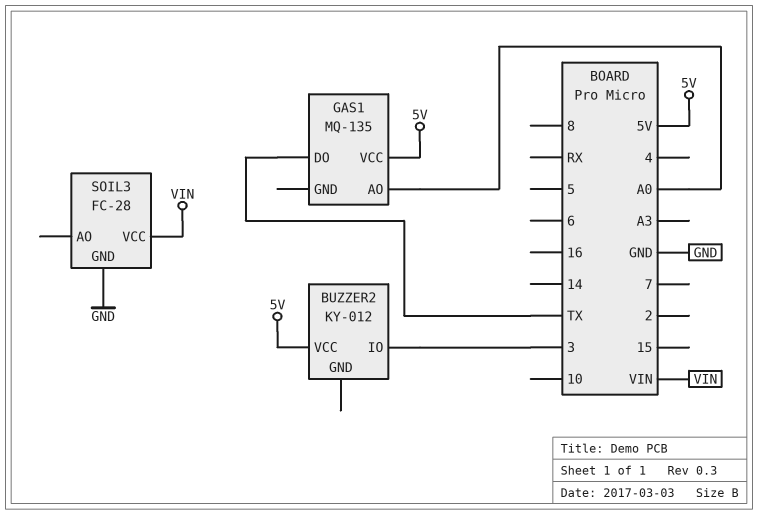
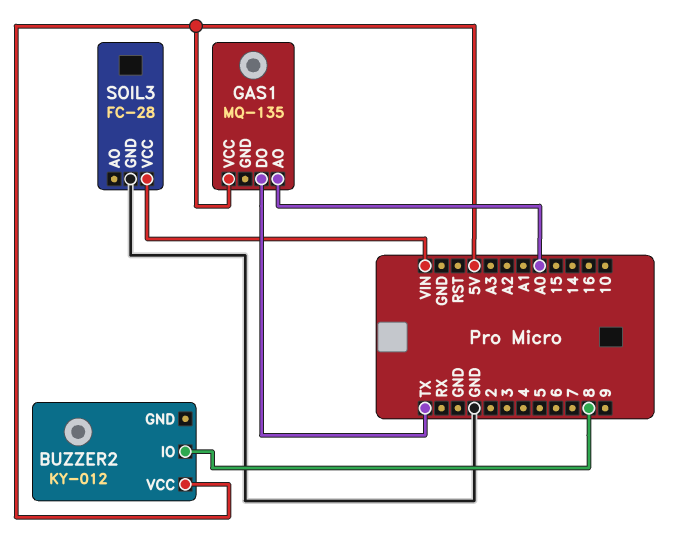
BUZZER2 pin IO: 3 -> 8

